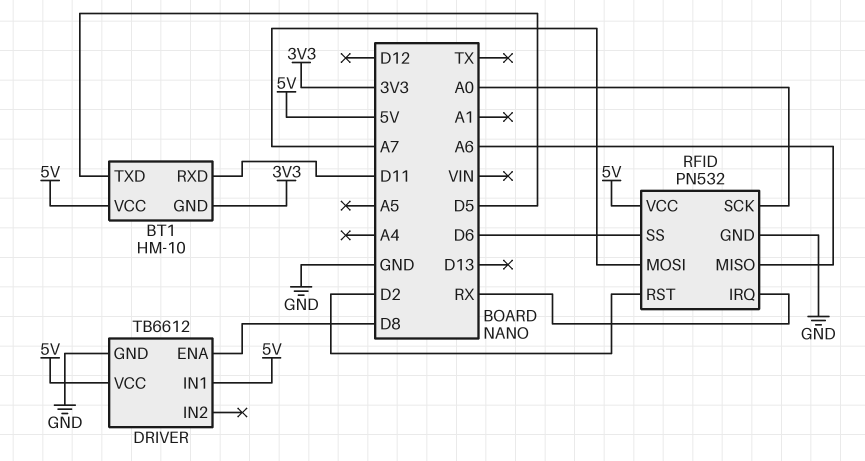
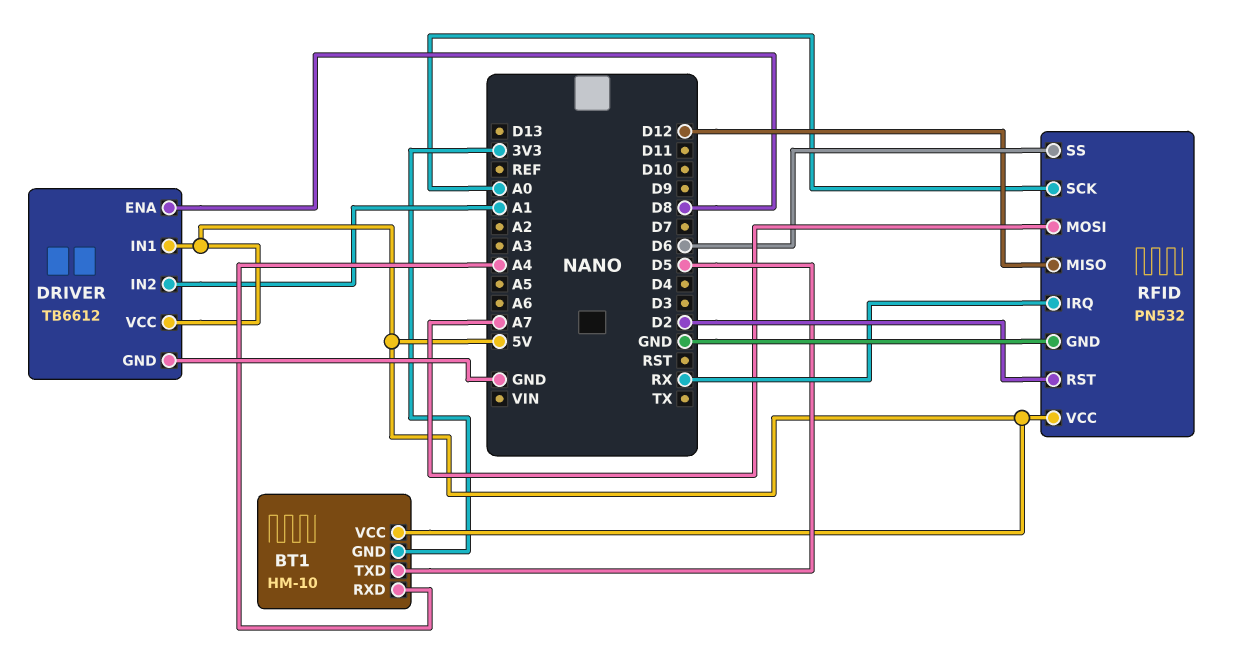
BT1 pin RXD: D11 -> A4
DRIVER pin IN2: none -> A1
RFID pin MISO: A6 -> D12

